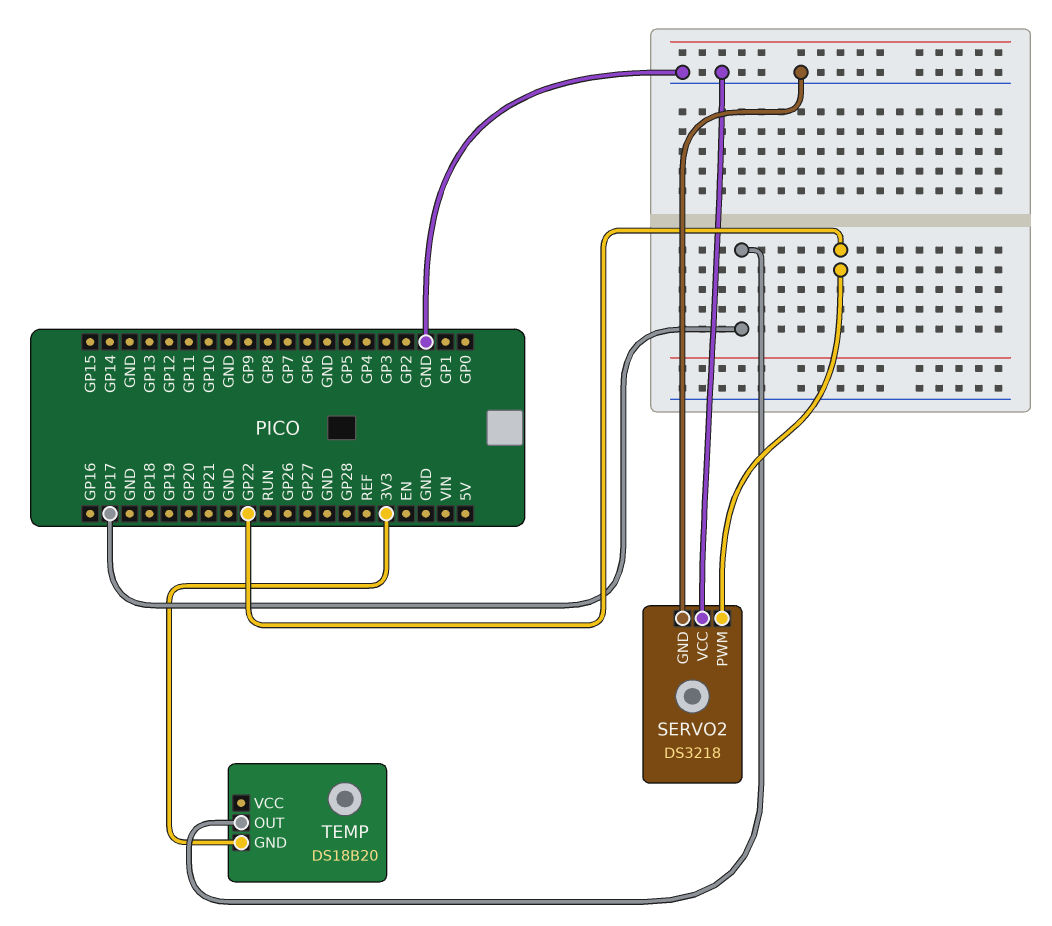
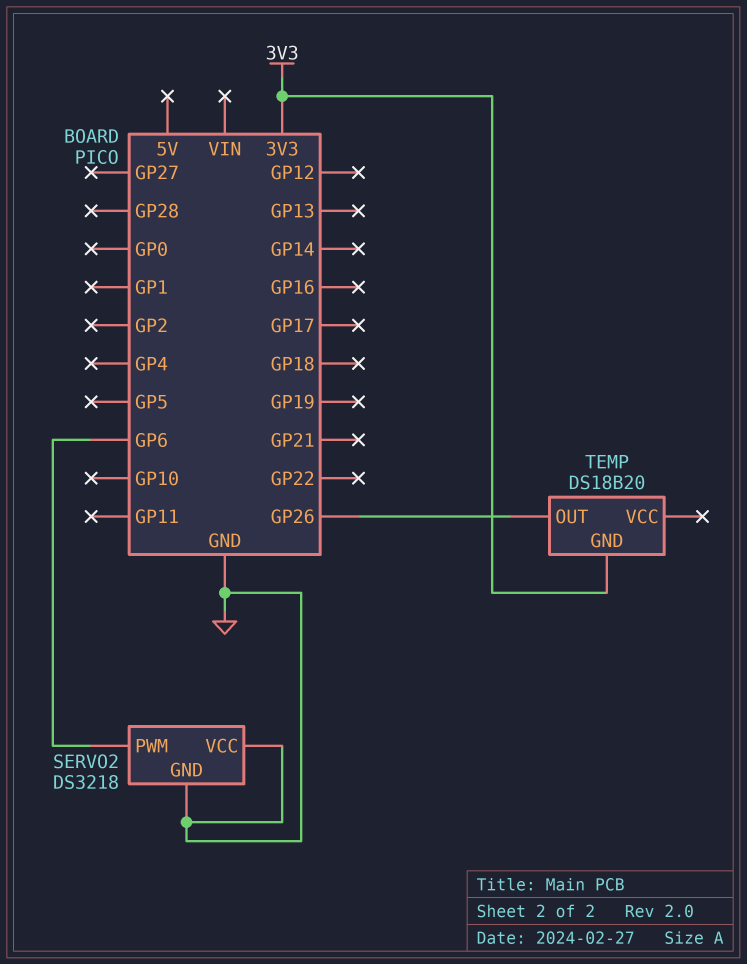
SERVO2 pin PWM: GP22 -> GP6
TEMP pin OUT: GP17 -> GP26

